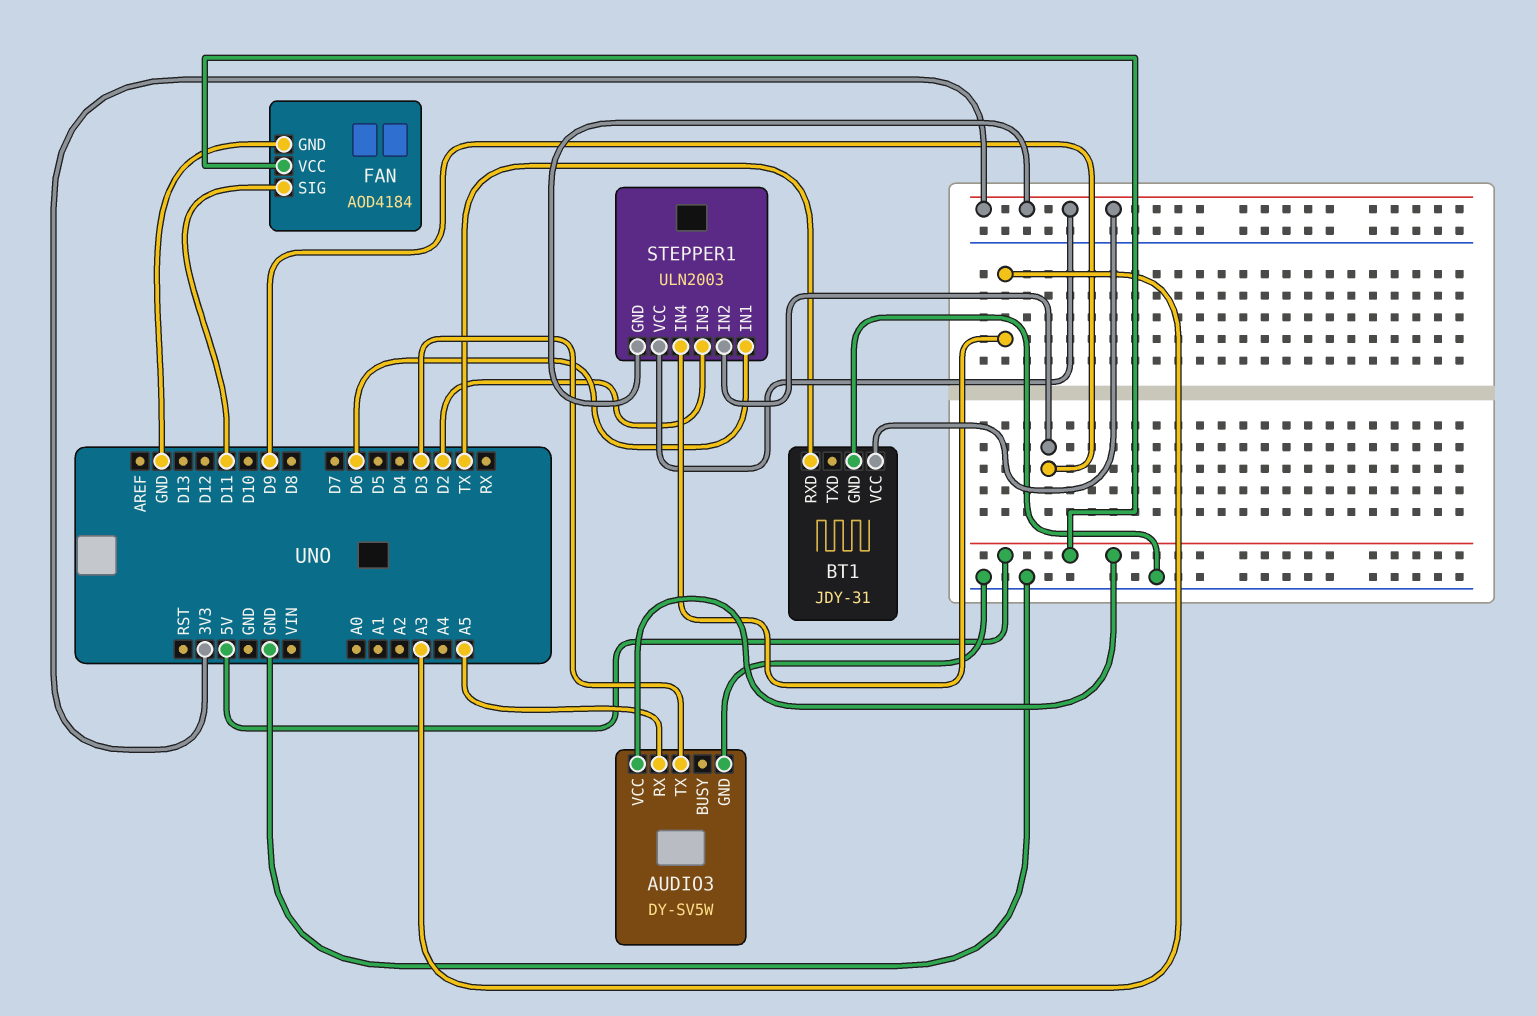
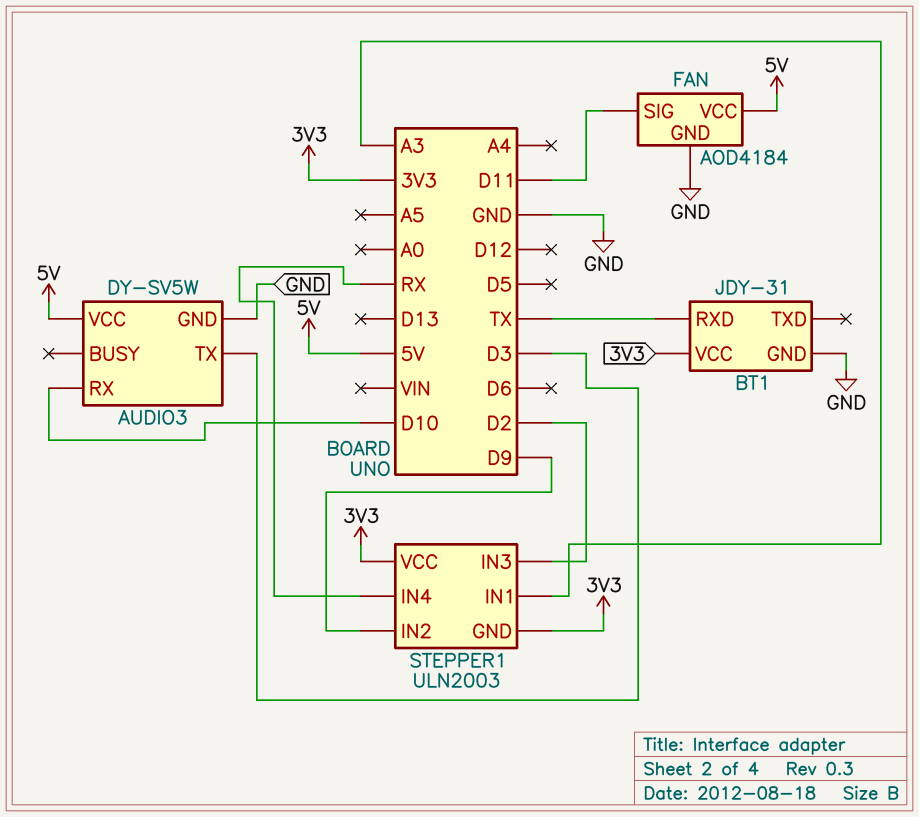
AUDIO3 pin RX: A5 -> D10
STEPPER1 pin IN1: D6 -> A3
STEPPER1 pin IN4: A3 -> RX

